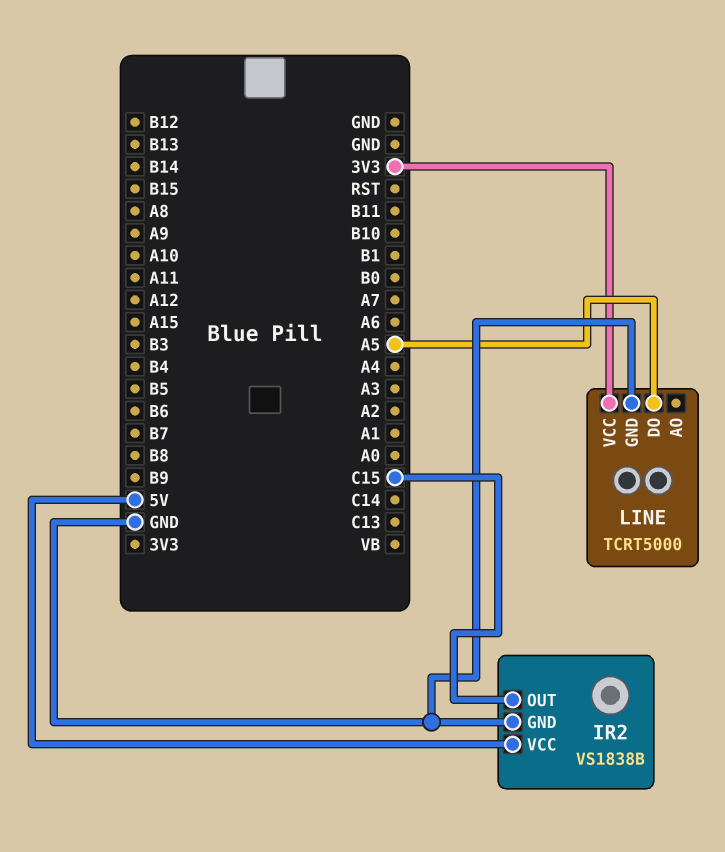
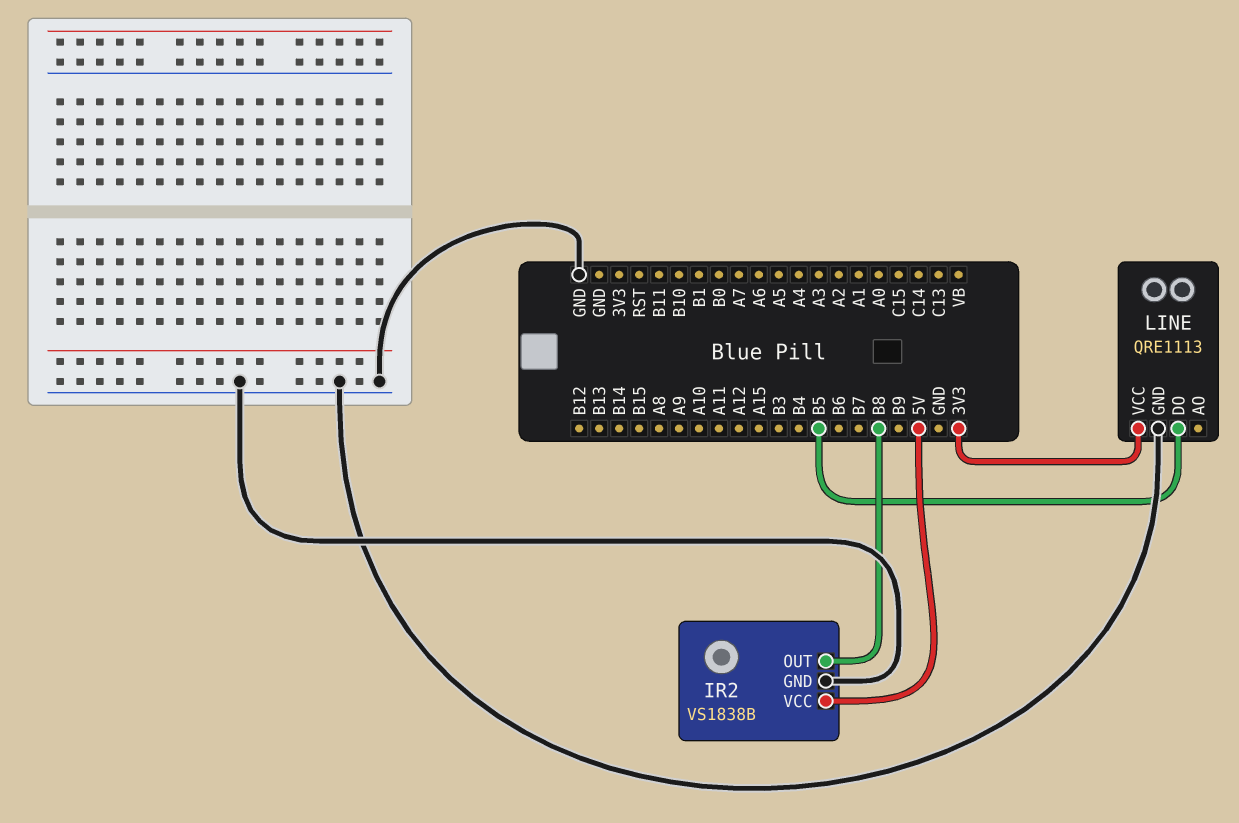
IR2 pin OUT: C15 -> B8
LINE: TCRT5000 -> QRE1113
LINE pin DO: A5 -> B5

